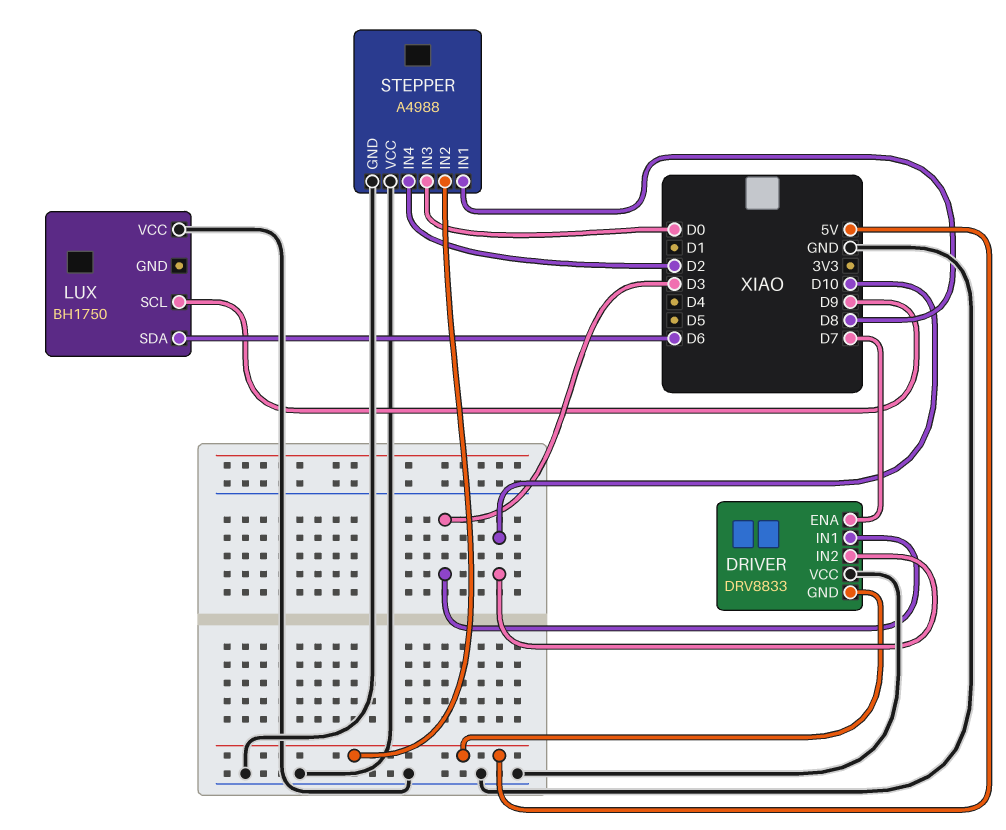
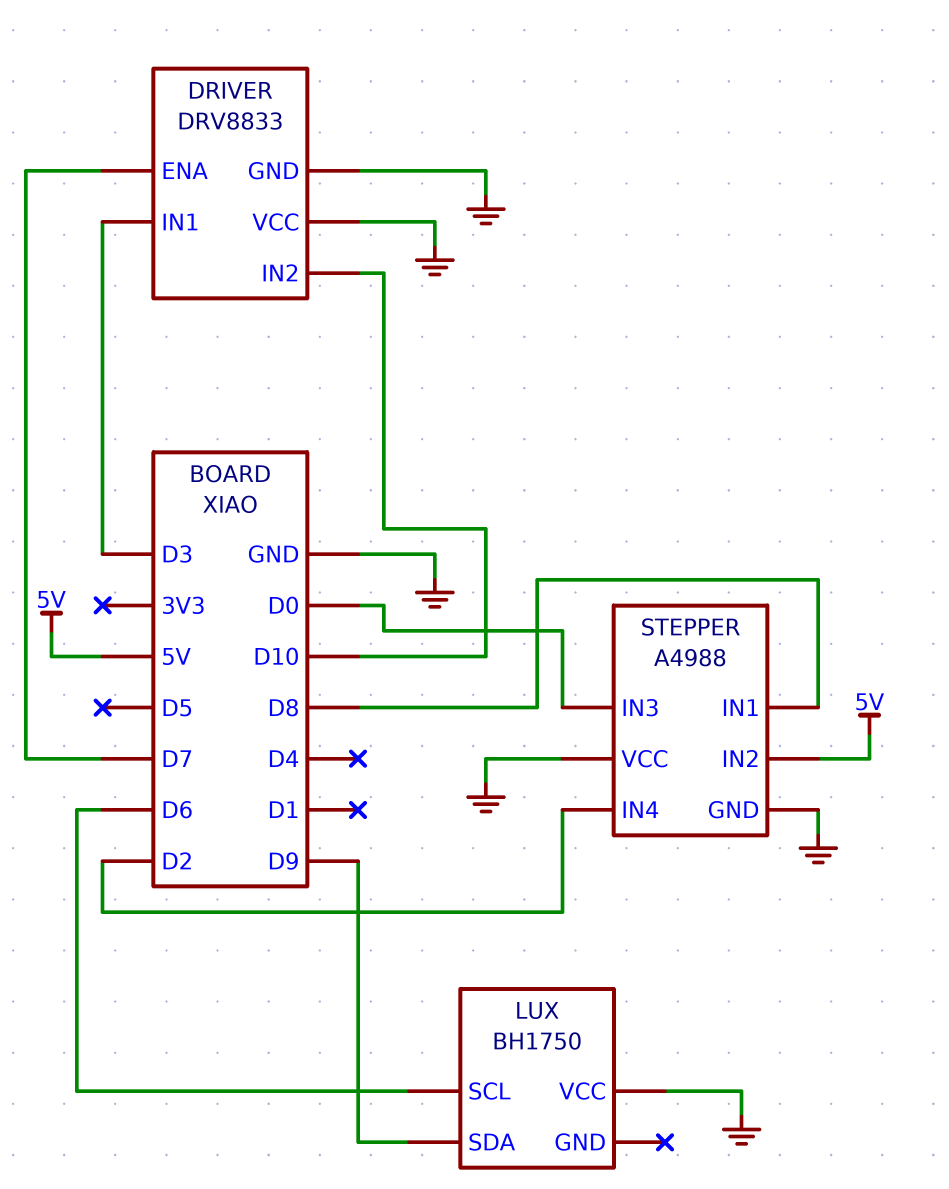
DRIVER pin GND: 5V -> GND
LUX pin SCL: D9 -> D6
LUX pin SDA: D6 -> D9

